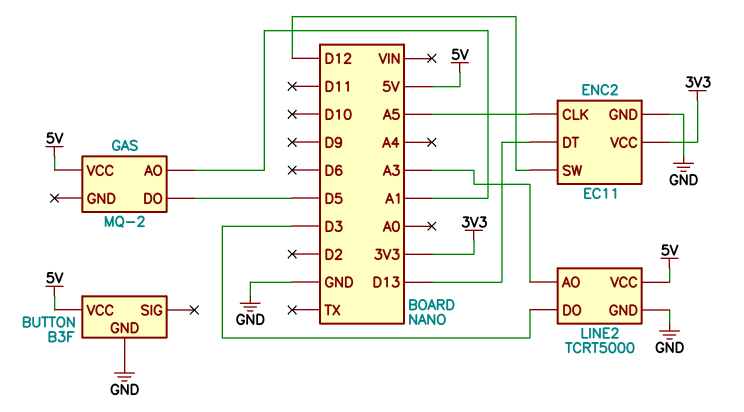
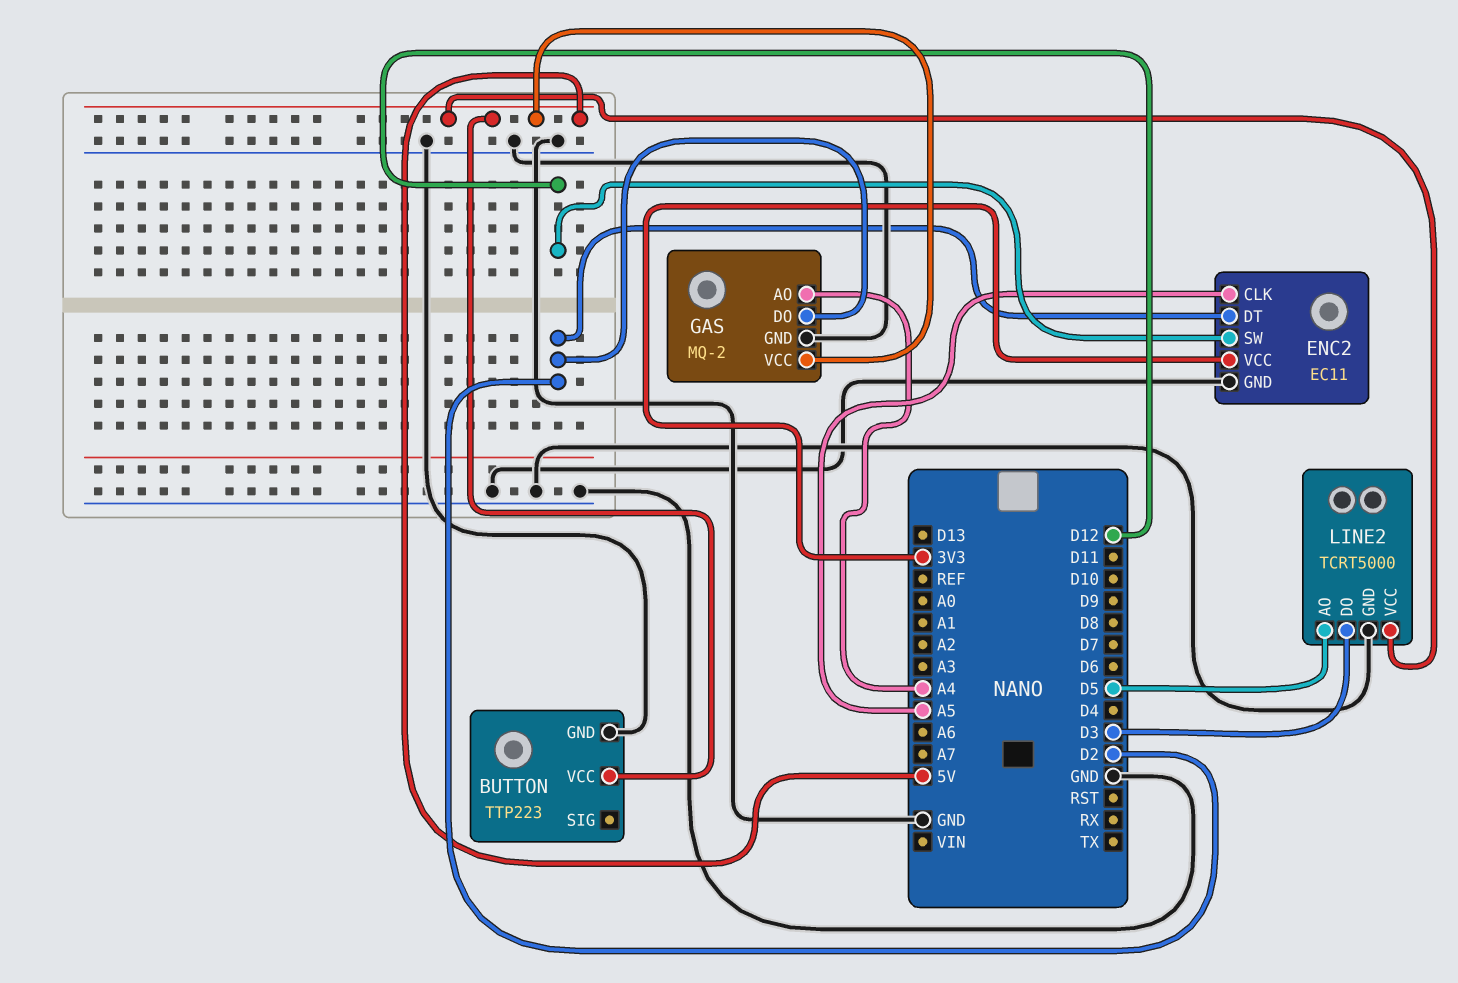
BUTTON: B3F -> TTP223
ENC2 pin DT: D13 -> D2
GAS pin AO: A1 -> A4
GAS pin DO: D5 -> D2
GAS pin GND: none -> GND
LINE2 pin AO: A3 -> D5

